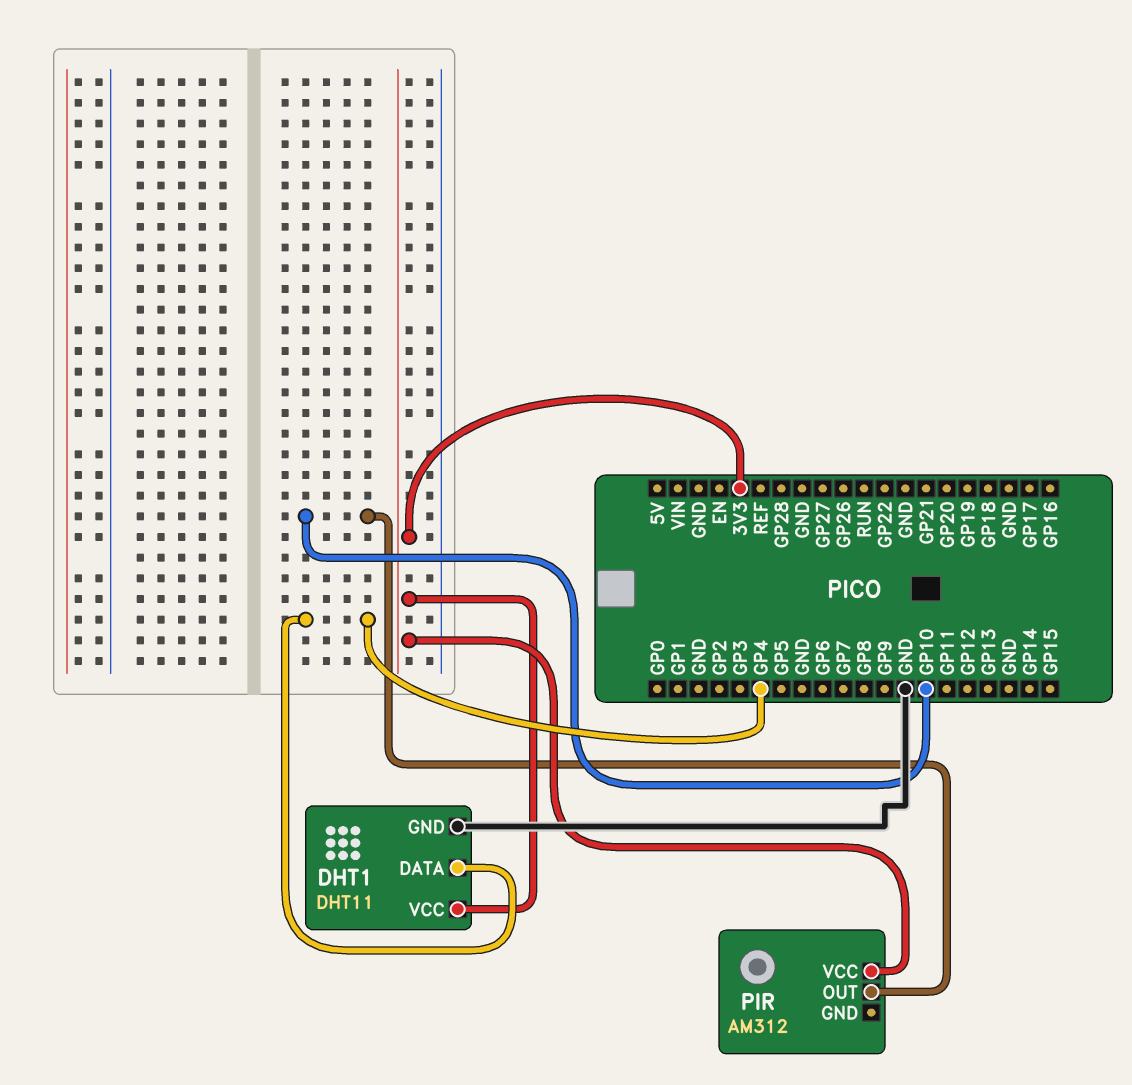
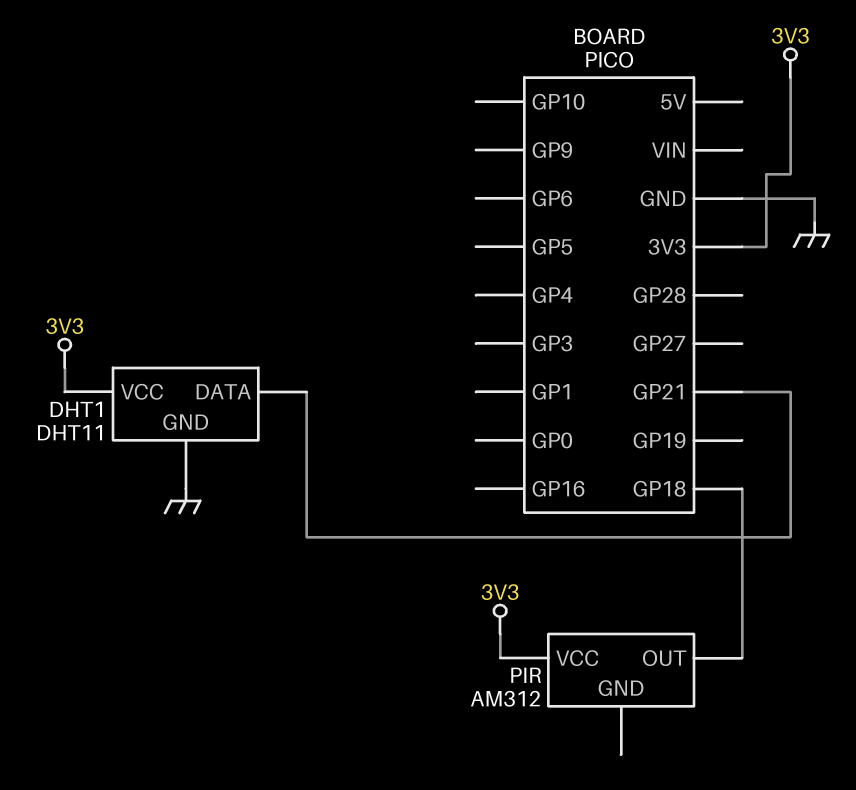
DHT1 pin DATA: GP4 -> GP21
PIR pin OUT: GP10 -> GP18

